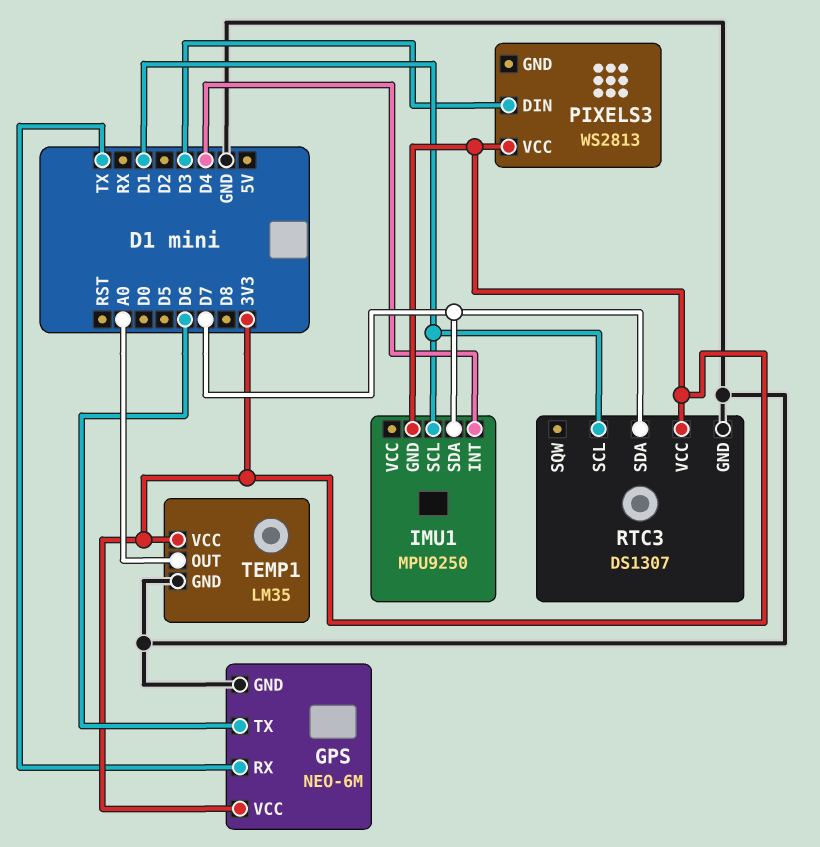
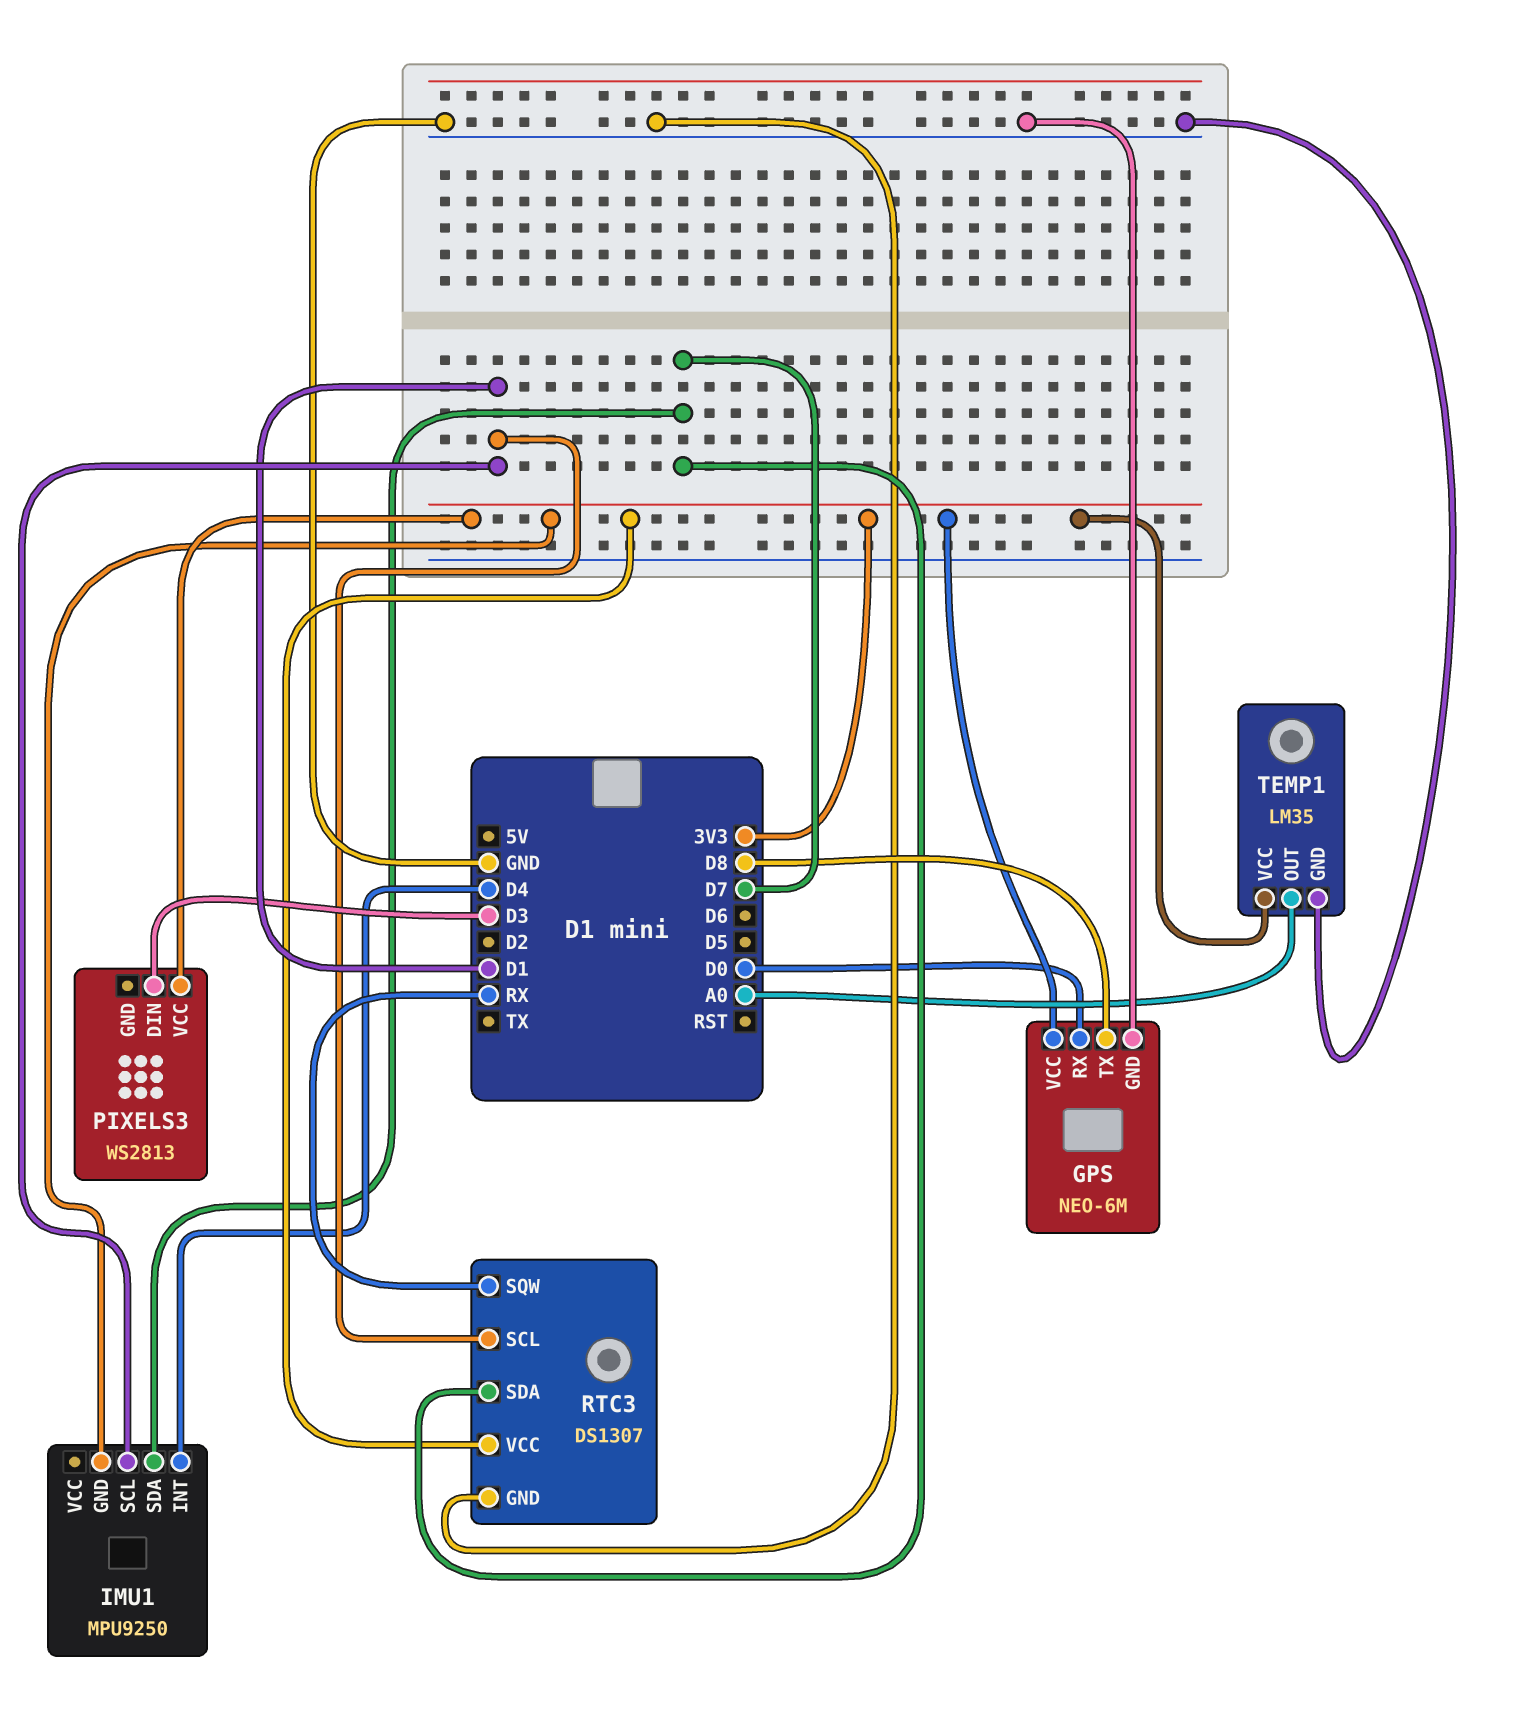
GPS pin RX: TX -> D0
GPS pin TX: D6 -> D8
RTC3 pin SQW: none -> RX

